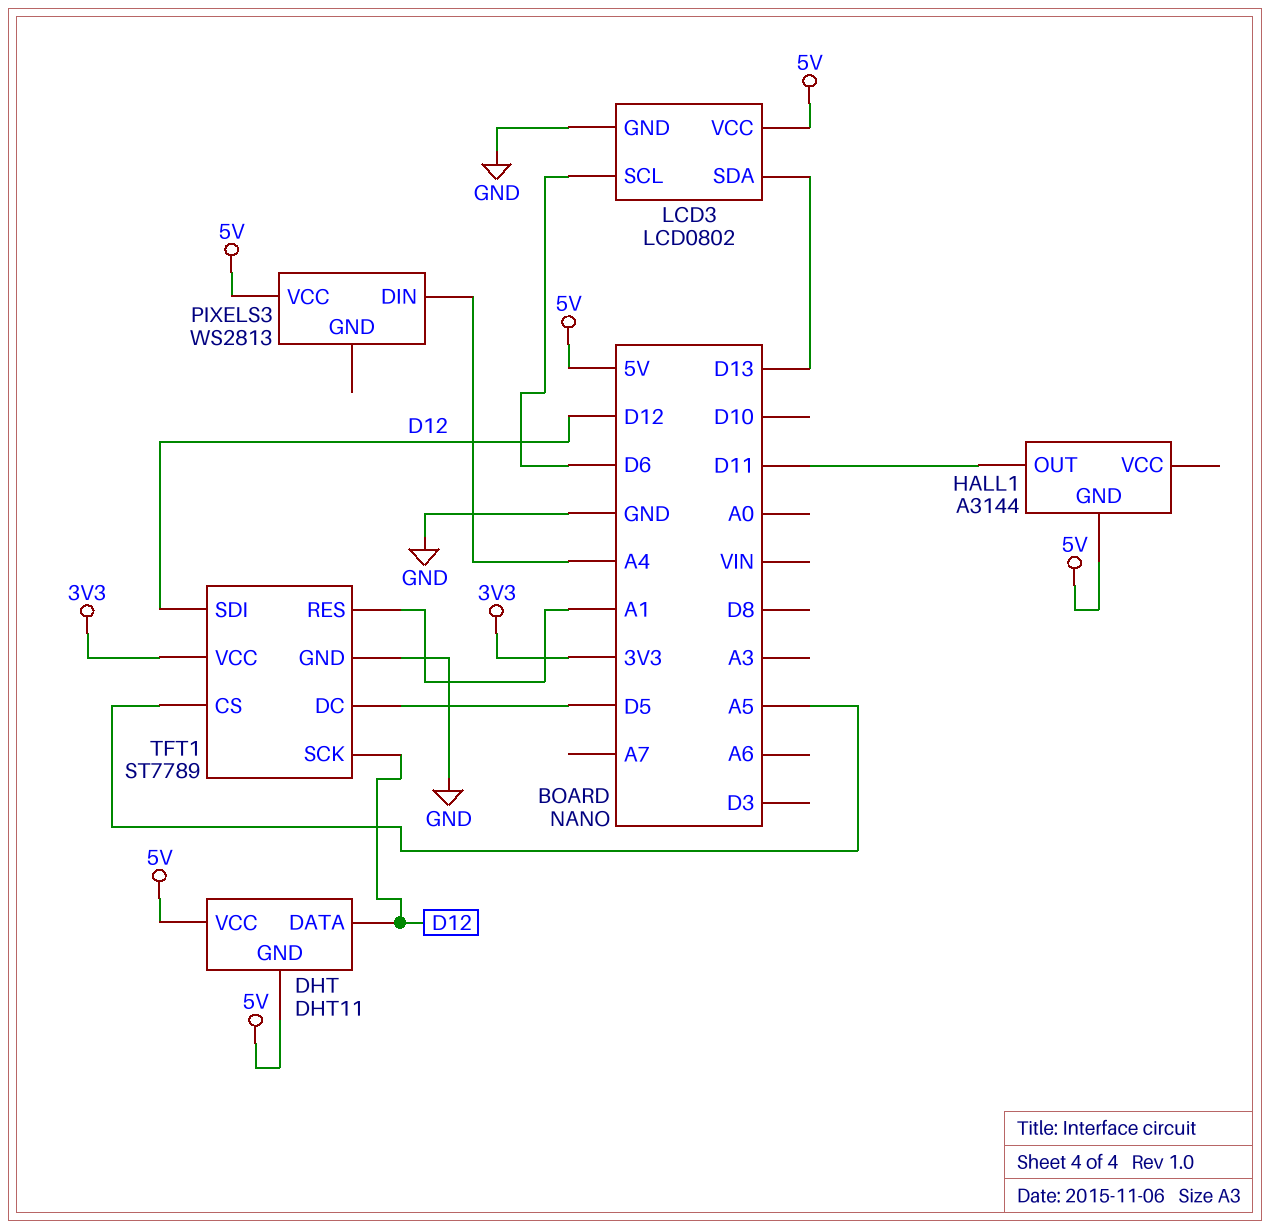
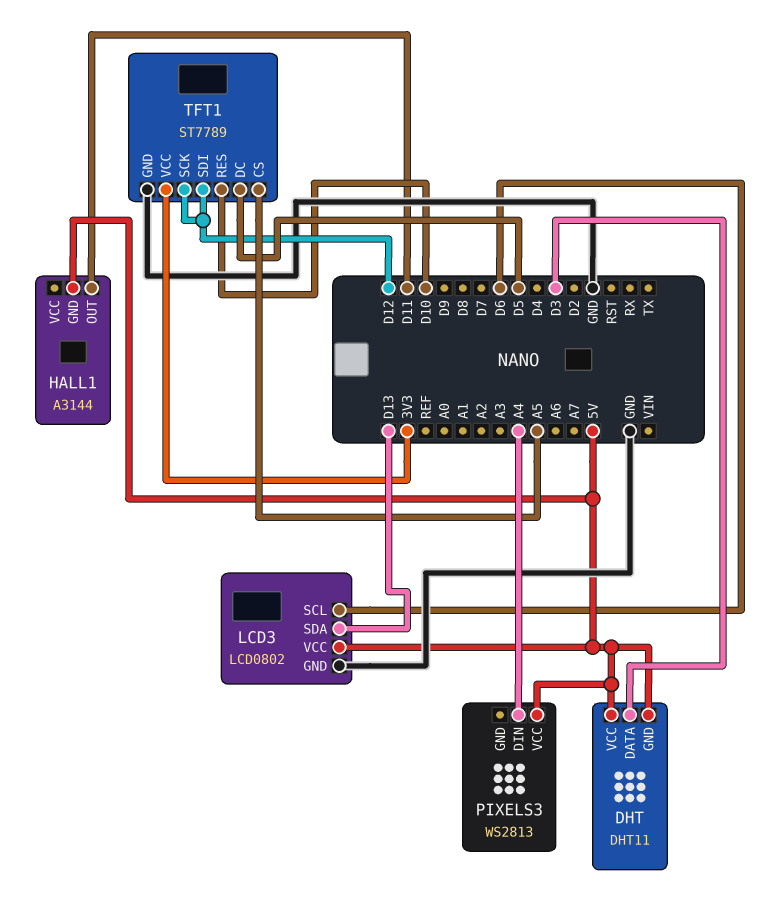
DHT pin DATA: D12 -> D3
TFT1 pin RES: A1 -> D10

